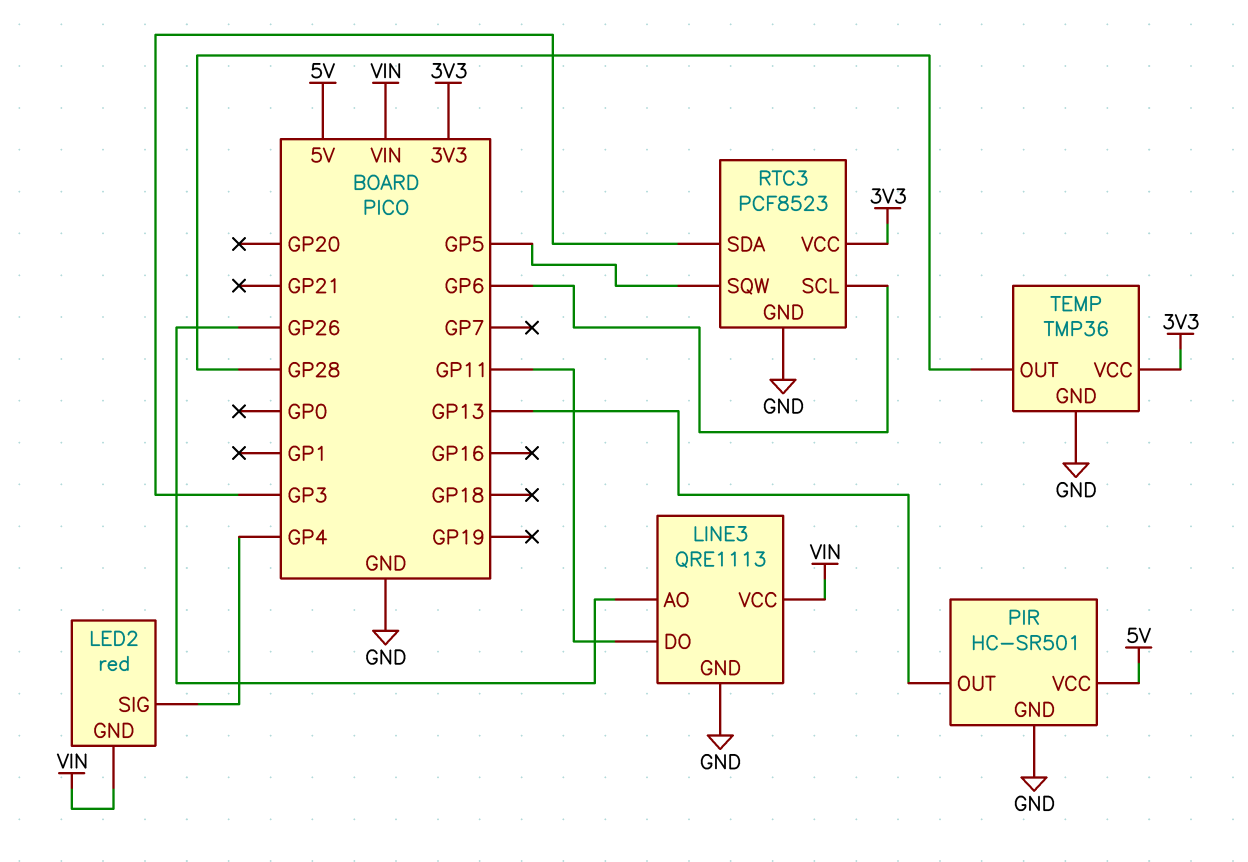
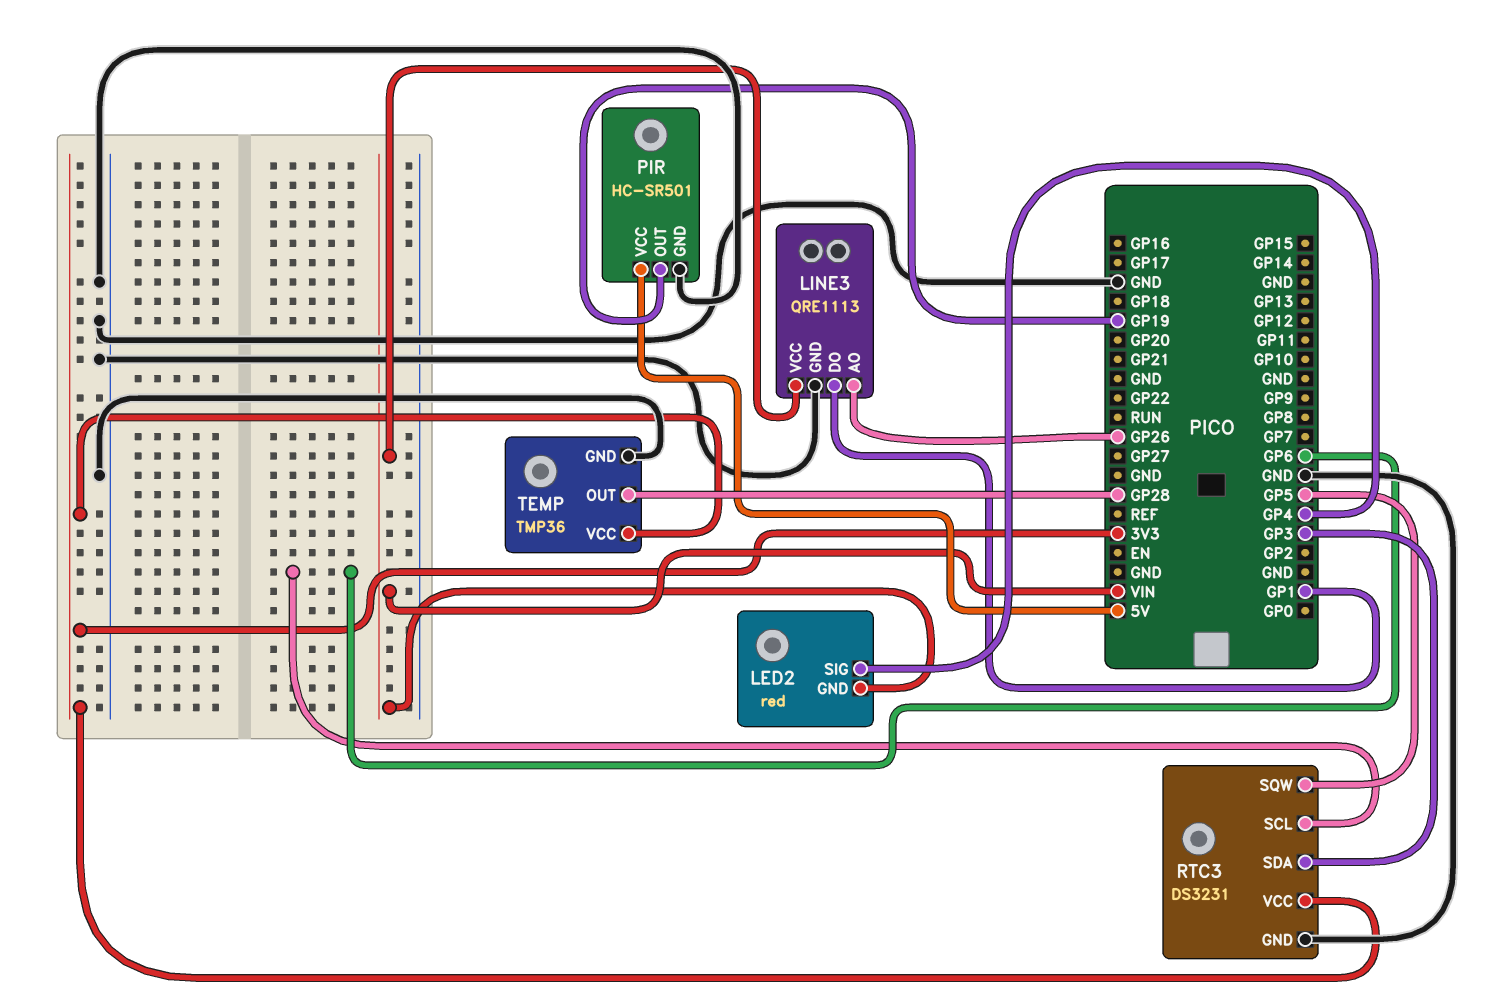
LINE3 pin DO: GP11 -> GP1
PIR pin OUT: GP13 -> GP19
RTC3: PCF8523 -> DS3231

